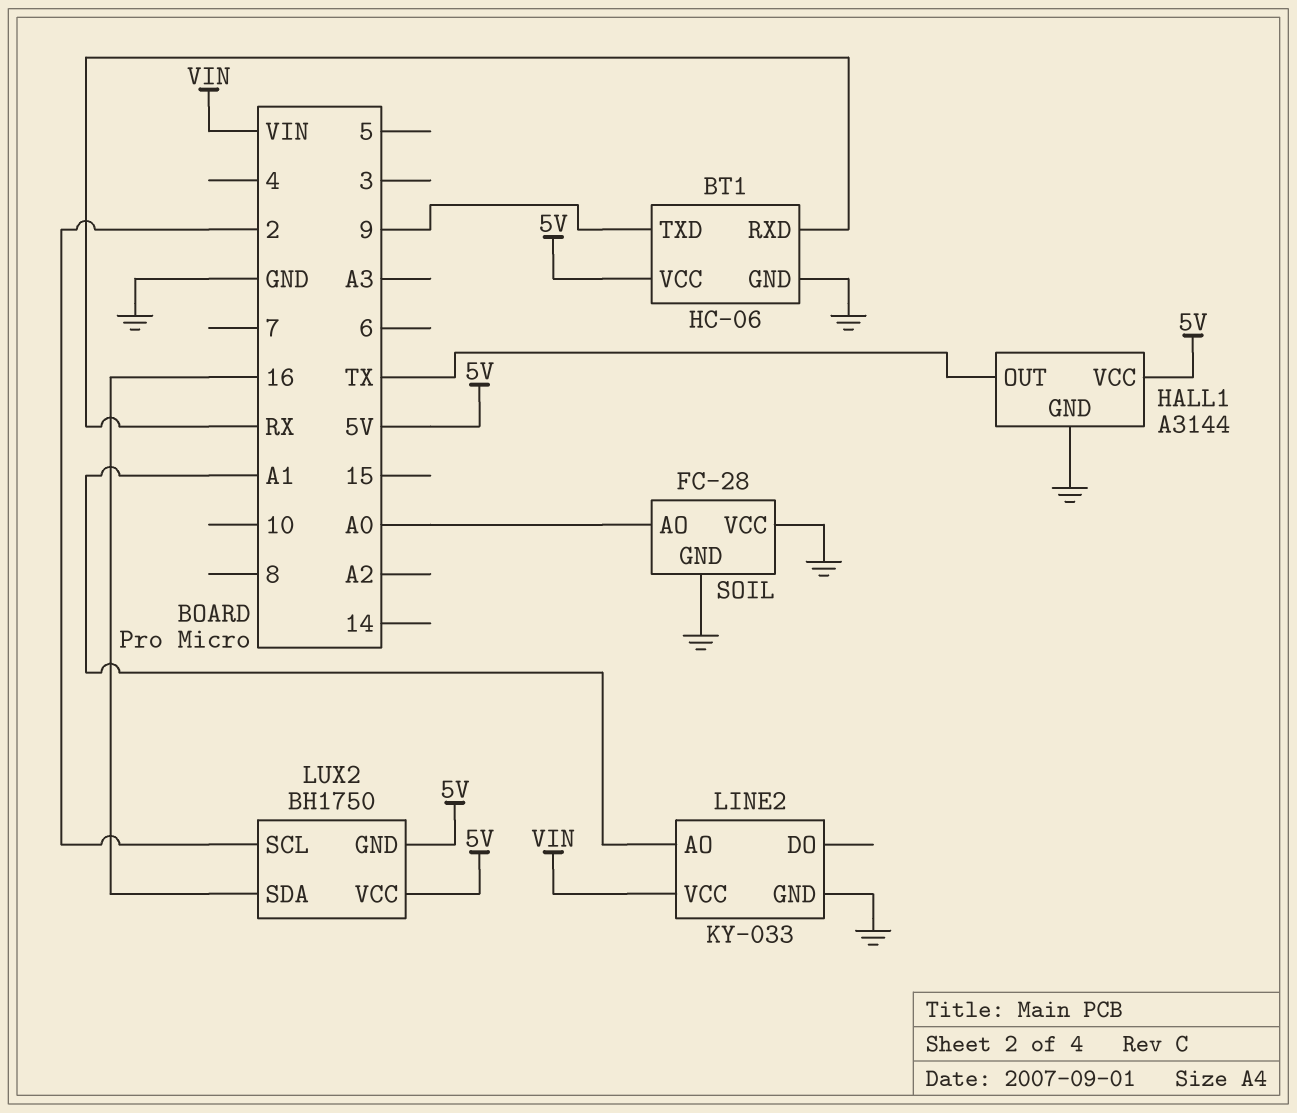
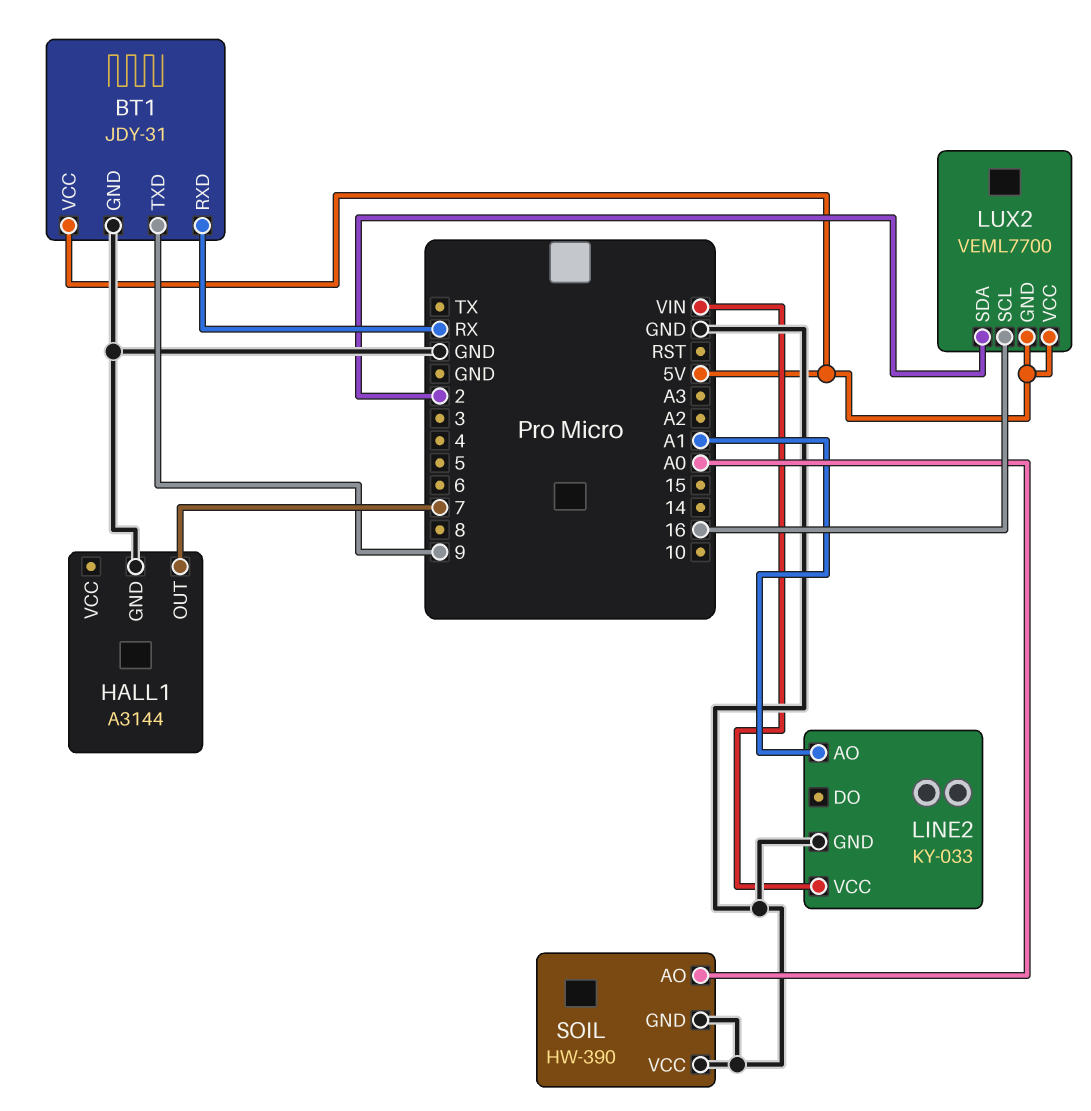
BT1: HC-06 -> JDY-31
HALL1 pin OUT: TX -> 7
HALL1 pin VCC: 5V -> none
LUX2: BH1750 -> VEML7700
LUX2 pin SCL: 2 -> 16
LUX2 pin SDA: 16 -> 2
SOIL: FC-28 -> HW-390

